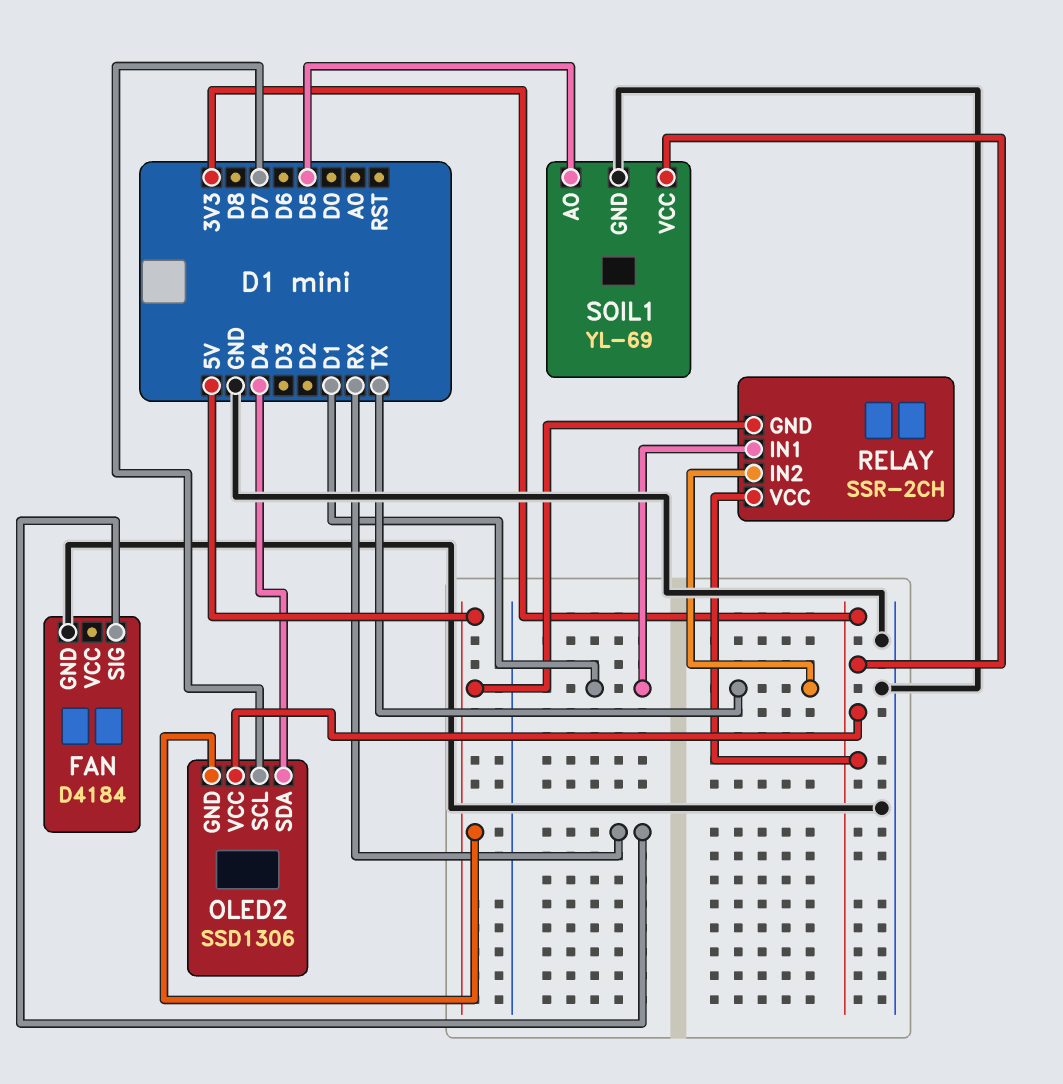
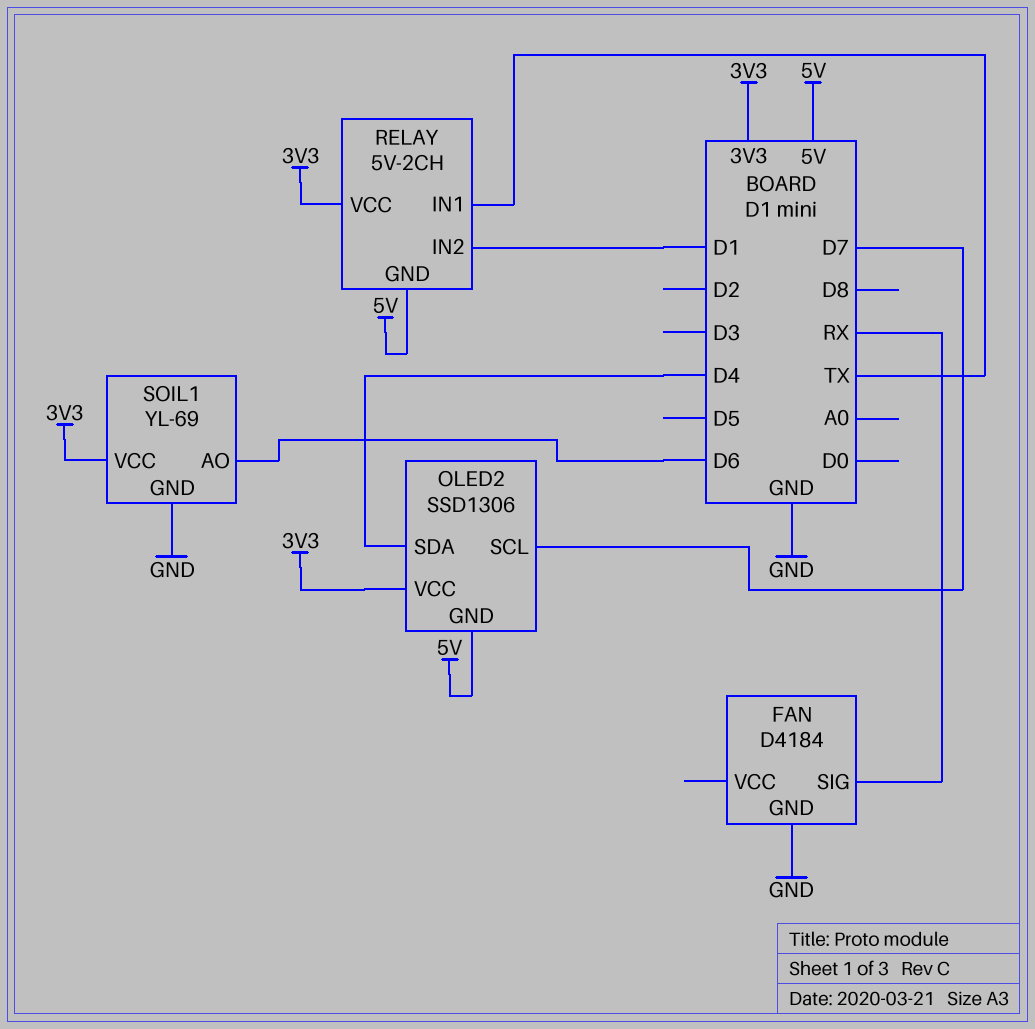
RELAY: SSR-2CH -> 5V-2CH
RELAY pin IN1: D1 -> TX
RELAY pin IN2: TX -> D1
SOIL1 pin AO: D5 -> D6

